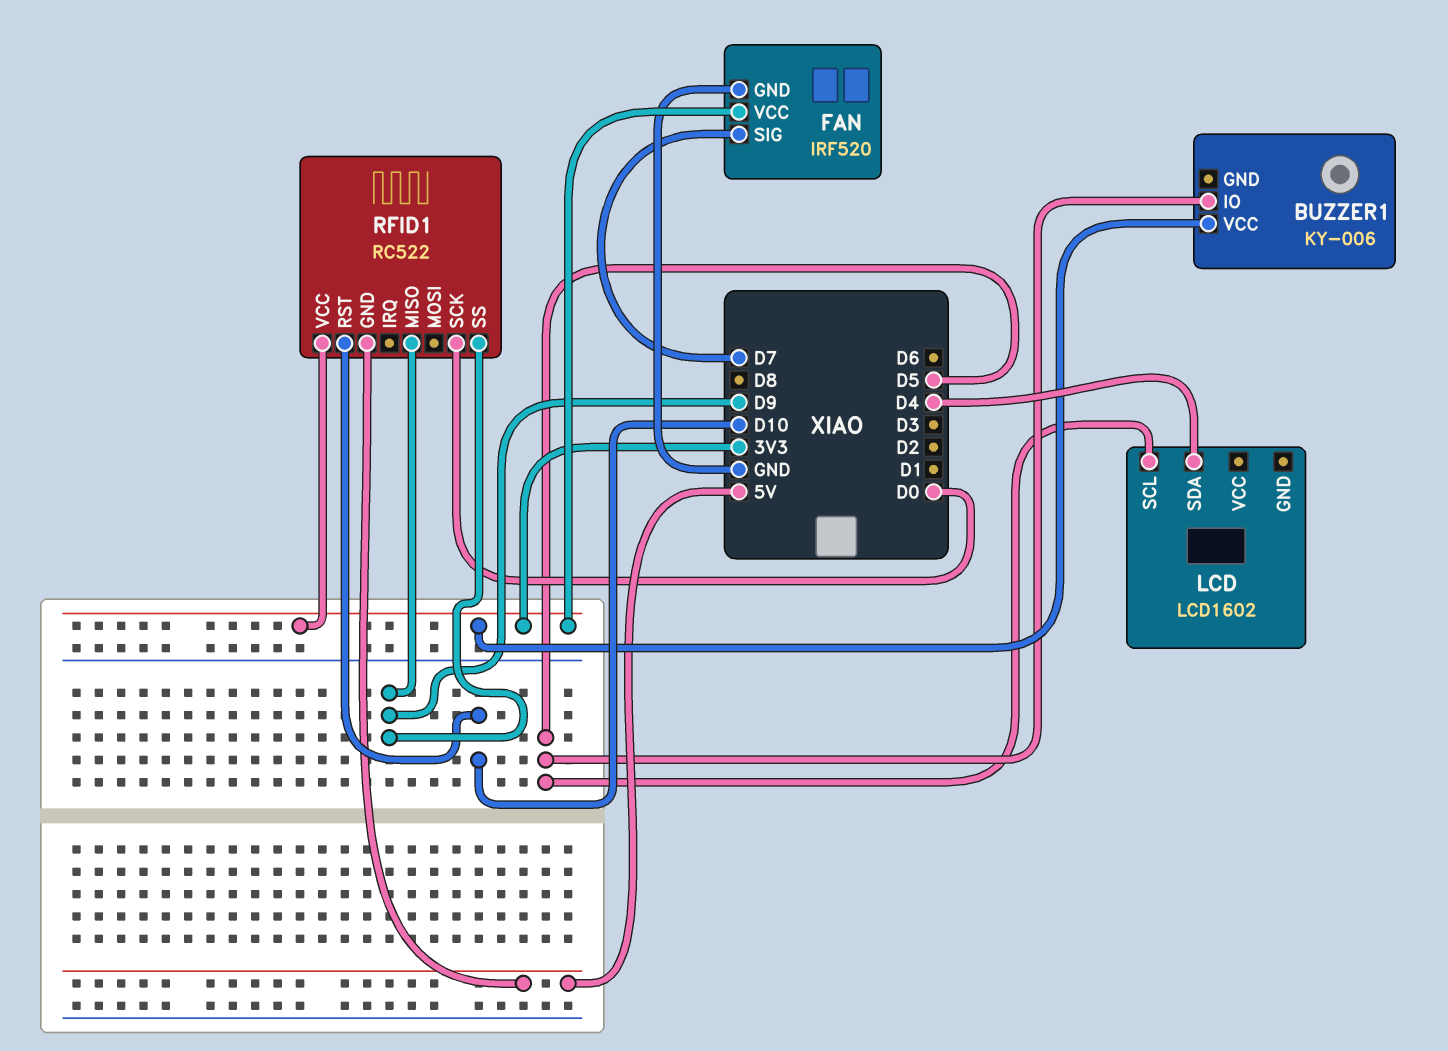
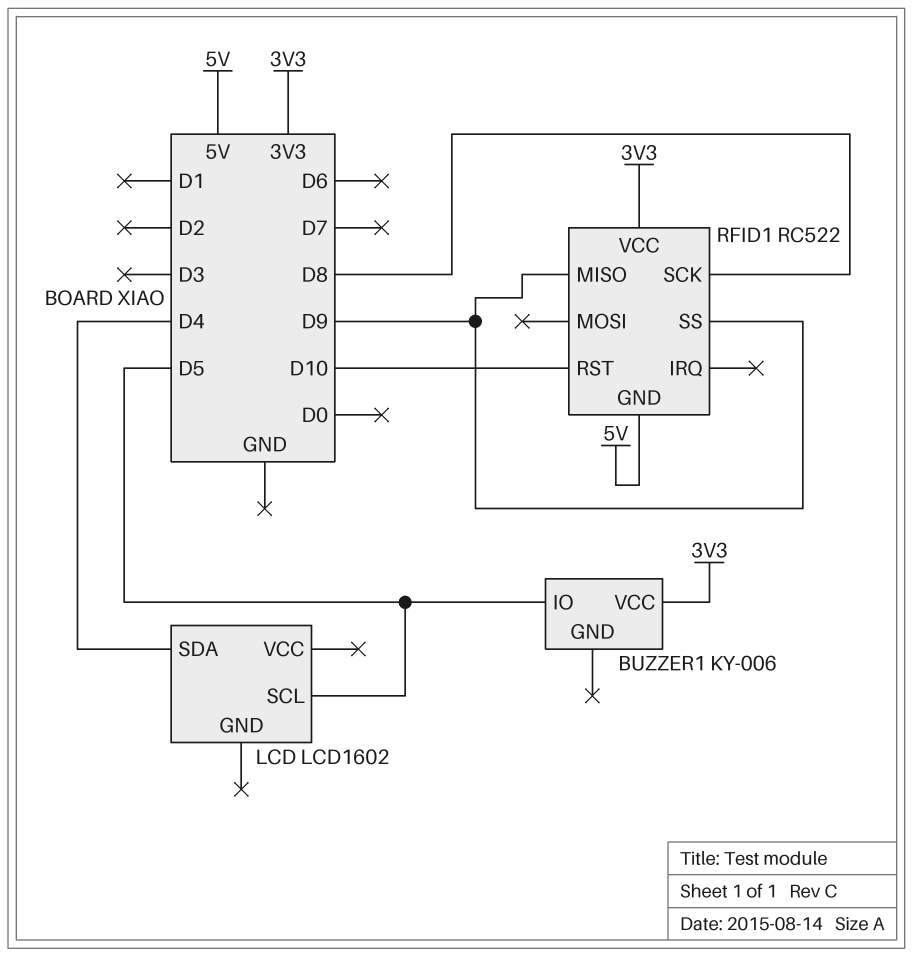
FAN: IRF520 -> none
FAN pin GND: GND -> none
FAN pin SIG: D7 -> none
FAN pin VCC: 3V3 -> none
RFID1 pin SCK: D0 -> D8

